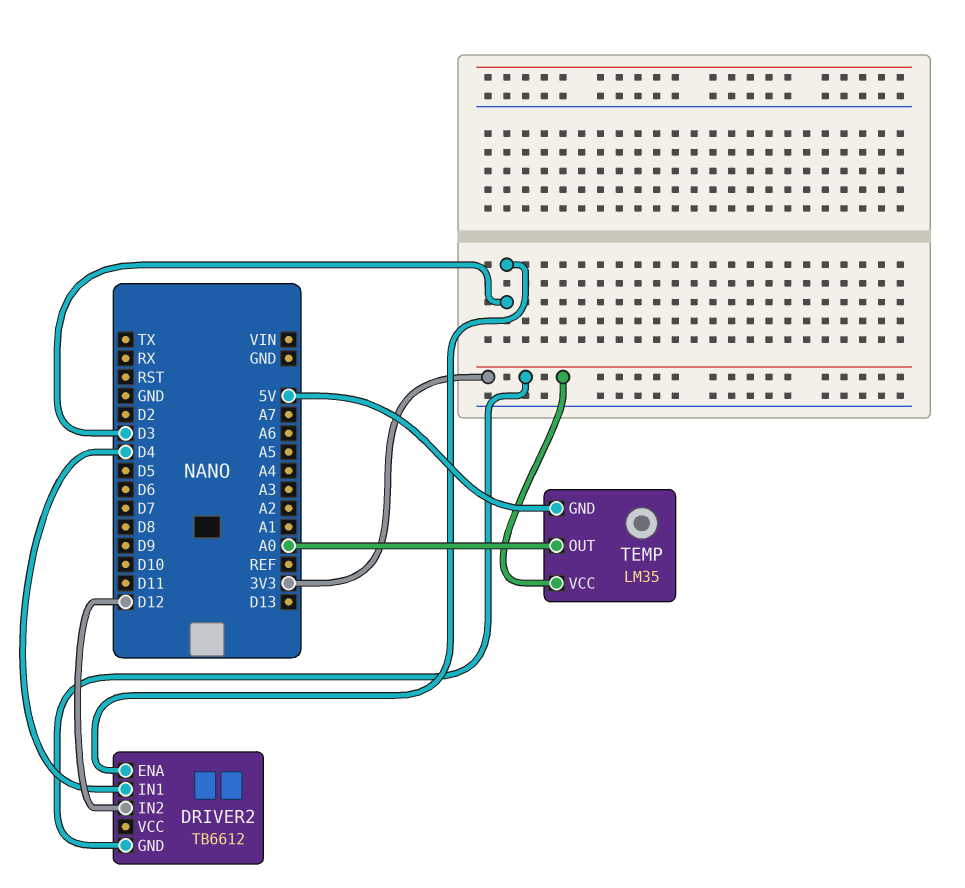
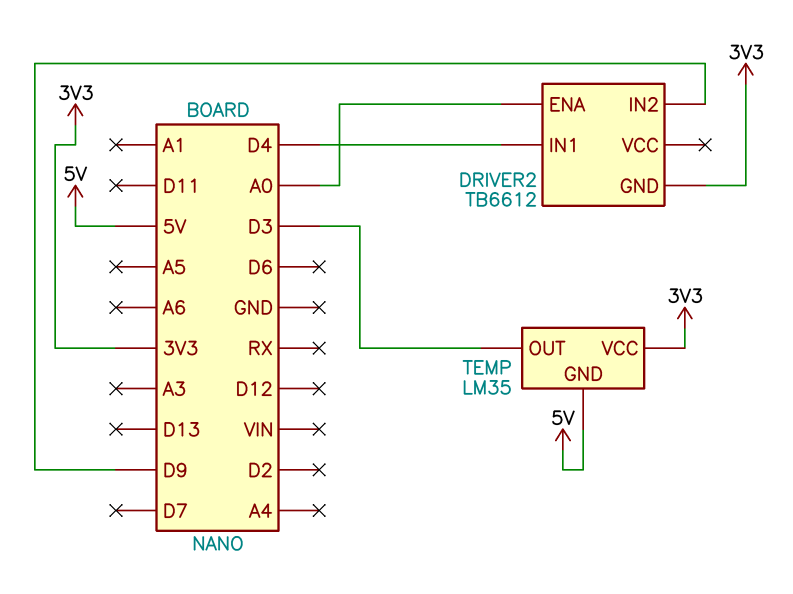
DRIVER2 pin ENA: D3 -> A0
DRIVER2 pin IN2: D12 -> D9
TEMP pin OUT: A0 -> D3

